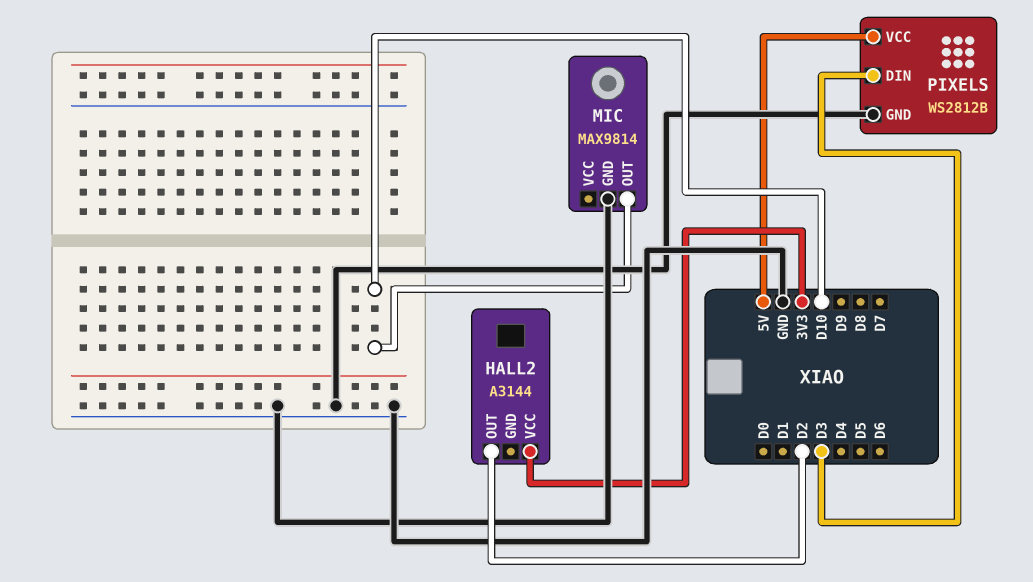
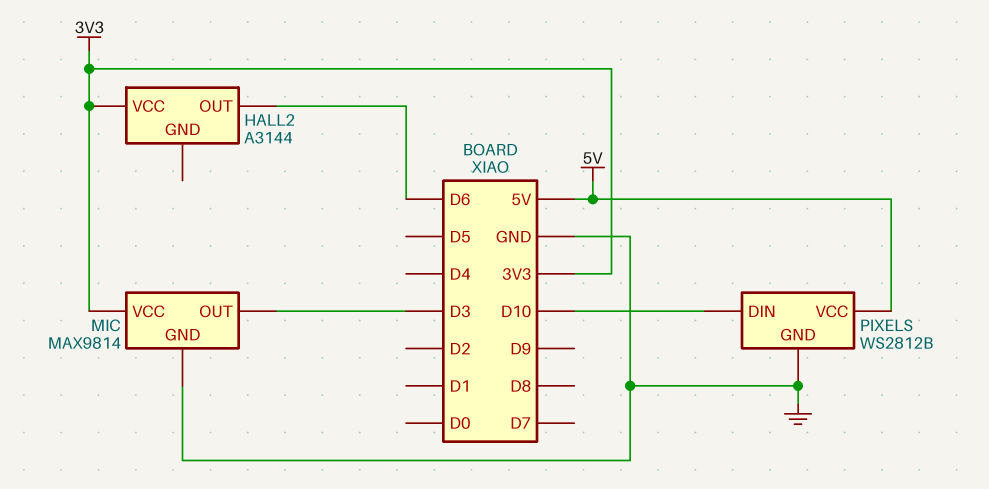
HALL2 pin OUT: D2 -> D6
MIC pin OUT: D10 -> D3
MIC pin VCC: none -> 3V3
PIXELS pin DIN: D3 -> D10

